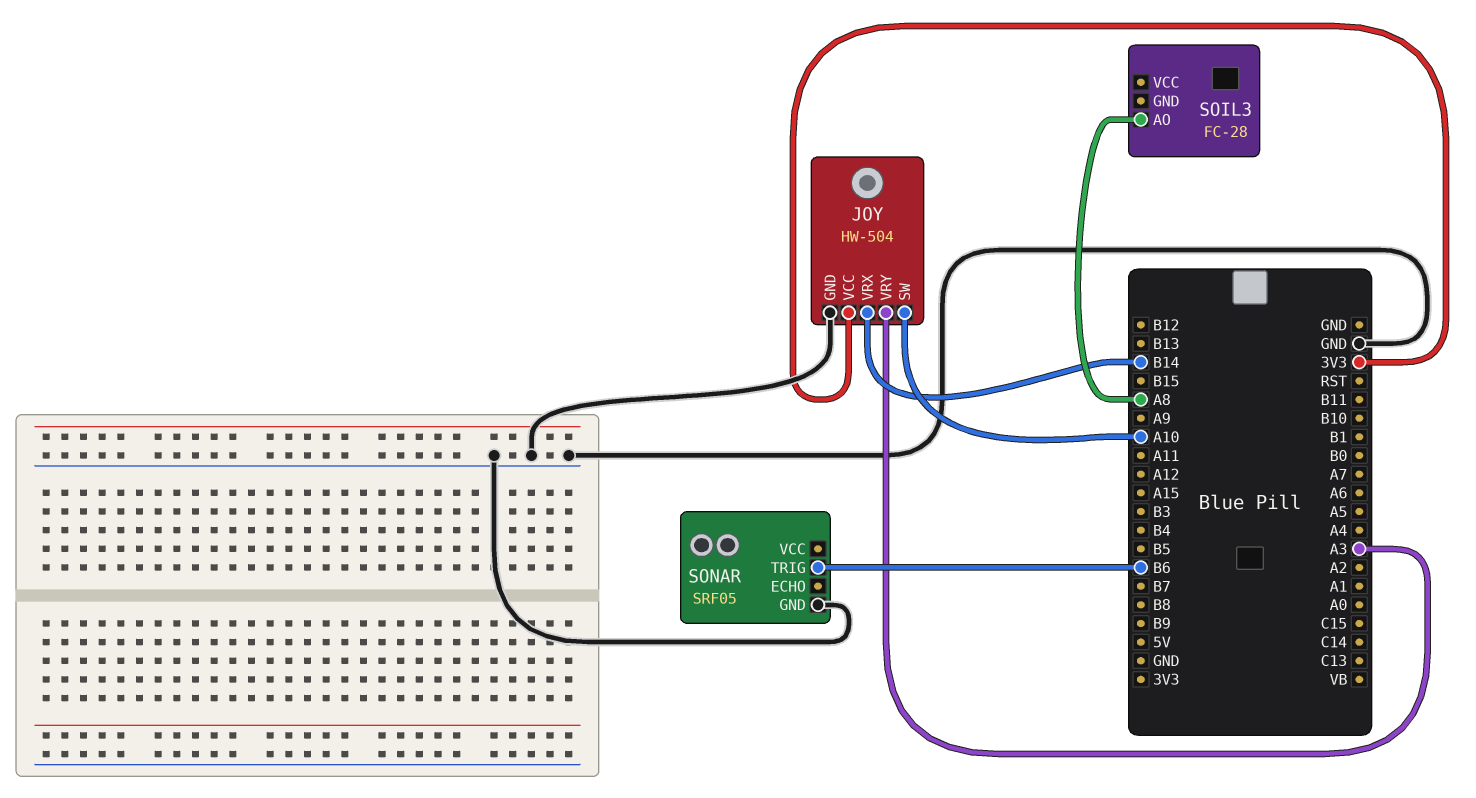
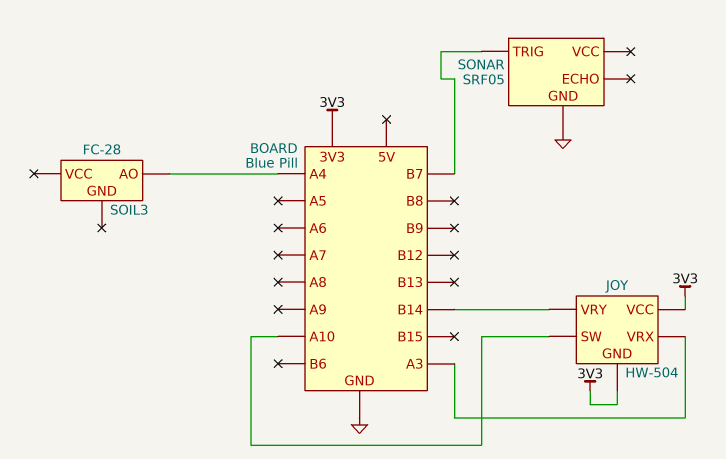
JOY pin GND: GND -> 3V3
JOY pin VRX: B14 -> A3
JOY pin VRY: A3 -> B14
SOIL3 pin AO: A8 -> A4
SONAR pin TRIG: B6 -> B7

